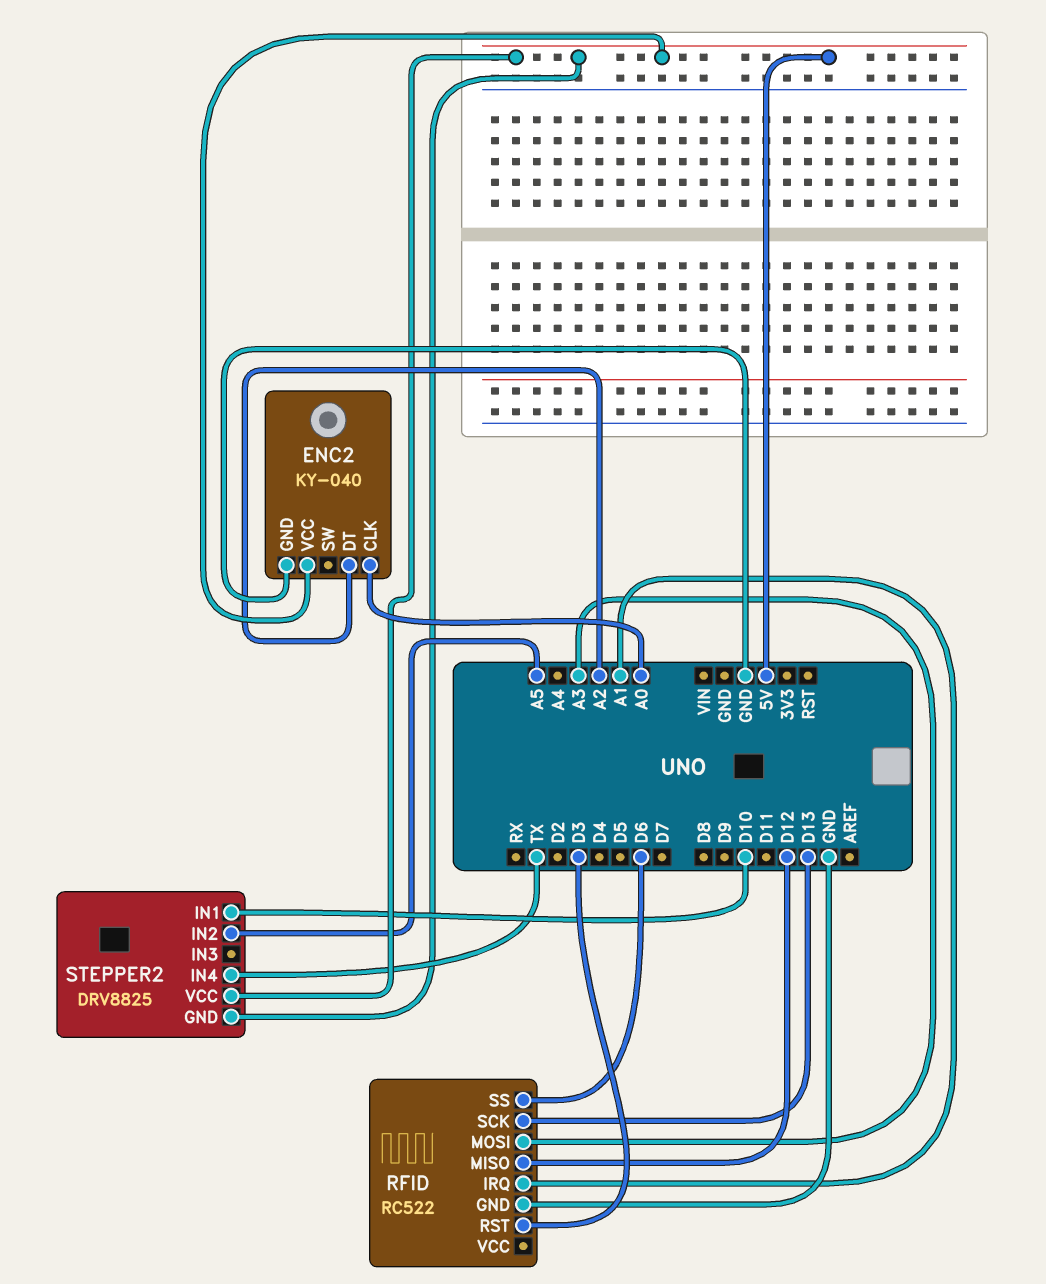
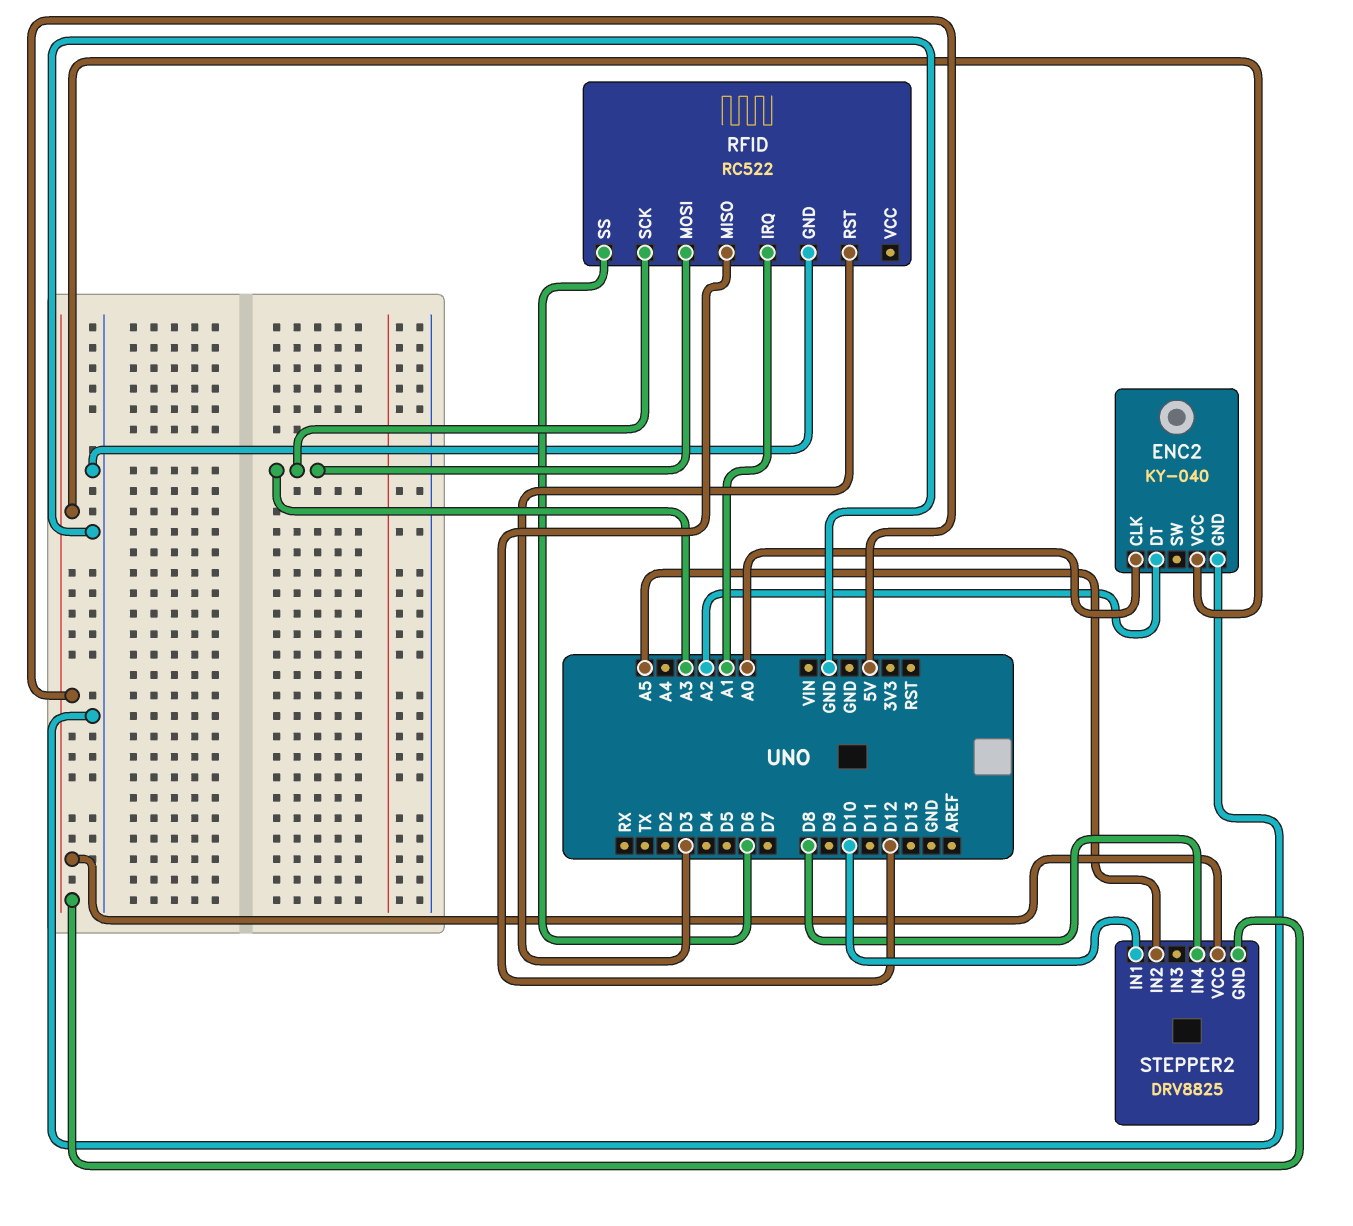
RFID pin SCK: D13 -> A3
STEPPER2 pin IN4: TX -> D8

